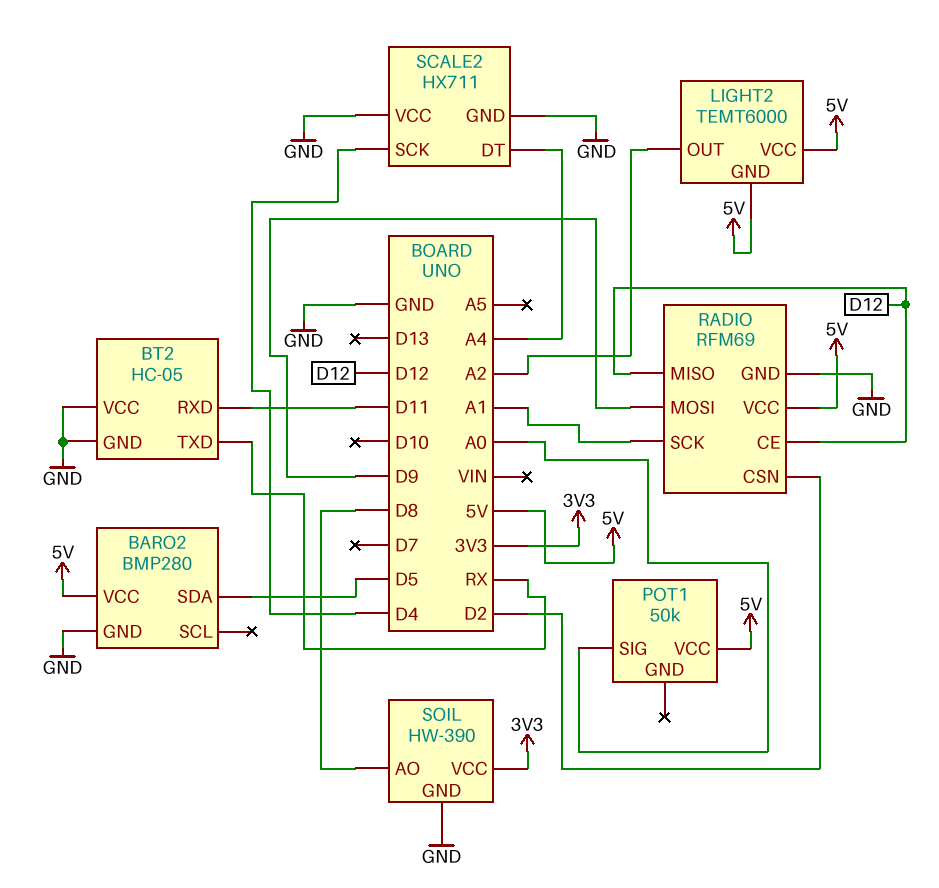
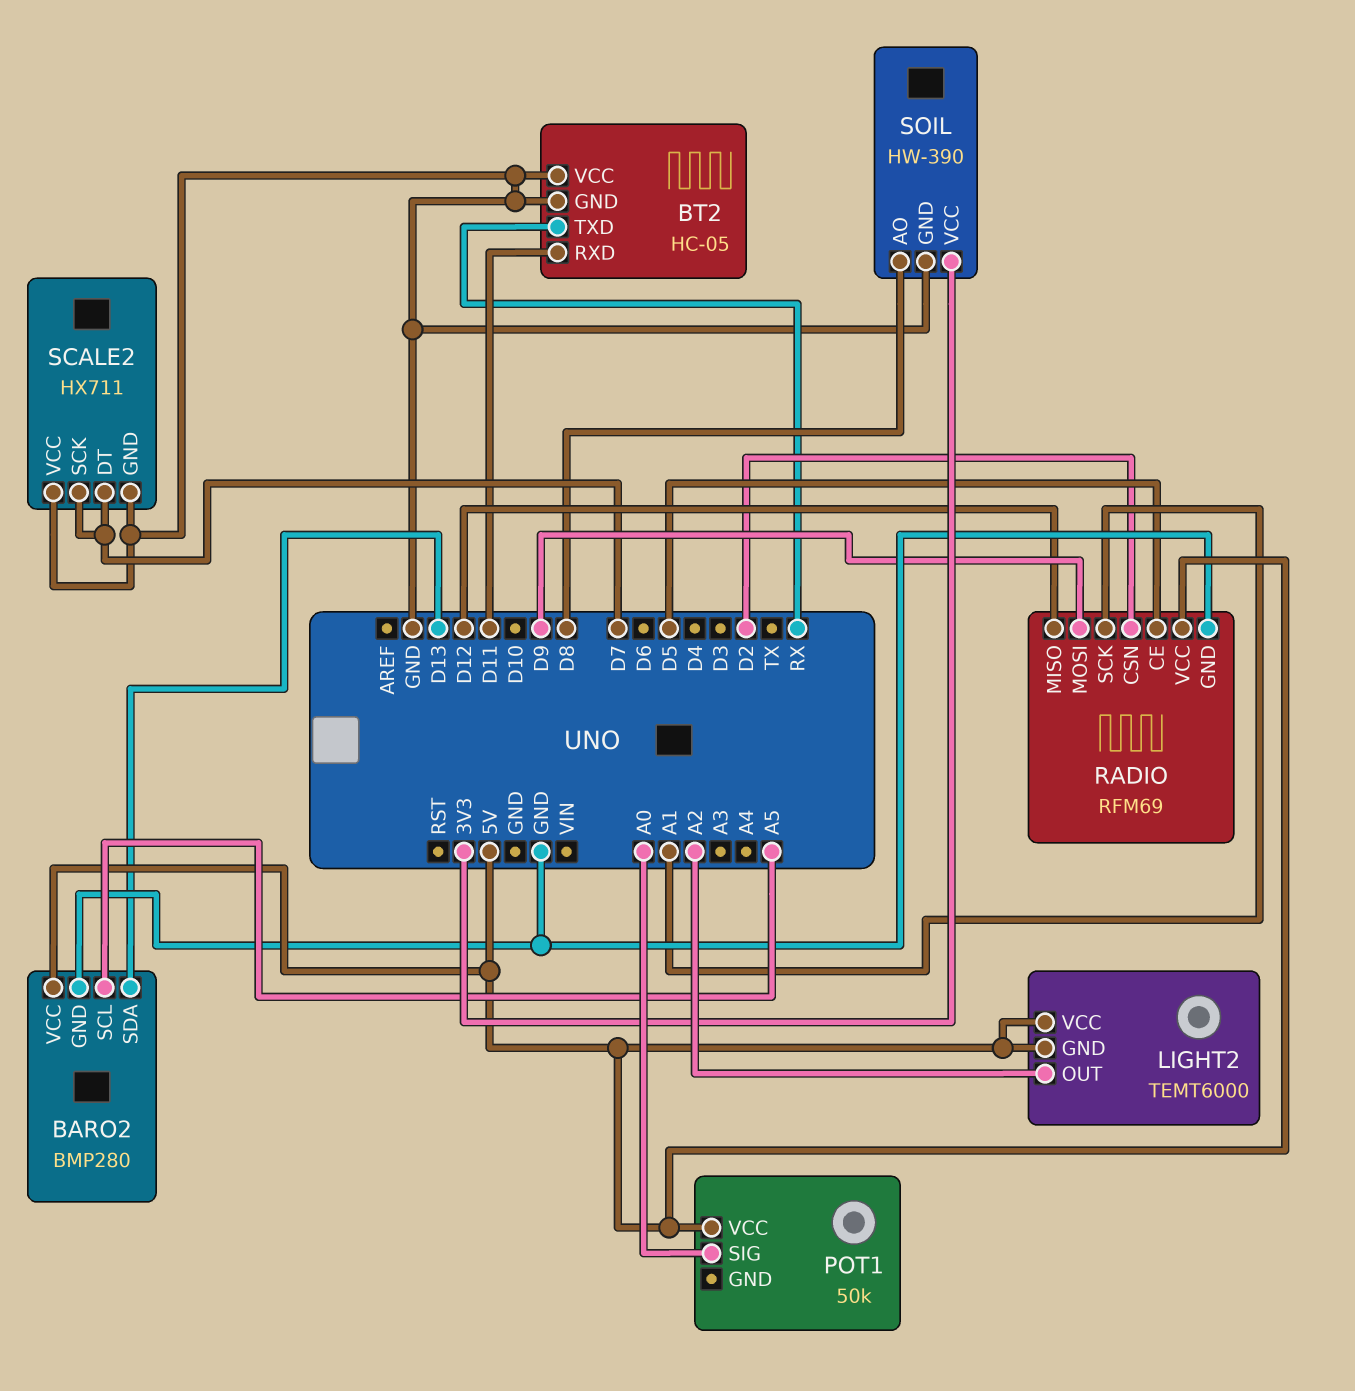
BARO2 pin SCL: none -> A5
BARO2 pin SDA: D5 -> D13
RADIO pin CE: D12 -> D5
SCALE2 pin DT: A4 -> D7
SCALE2 pin SCK: D4 -> D7

